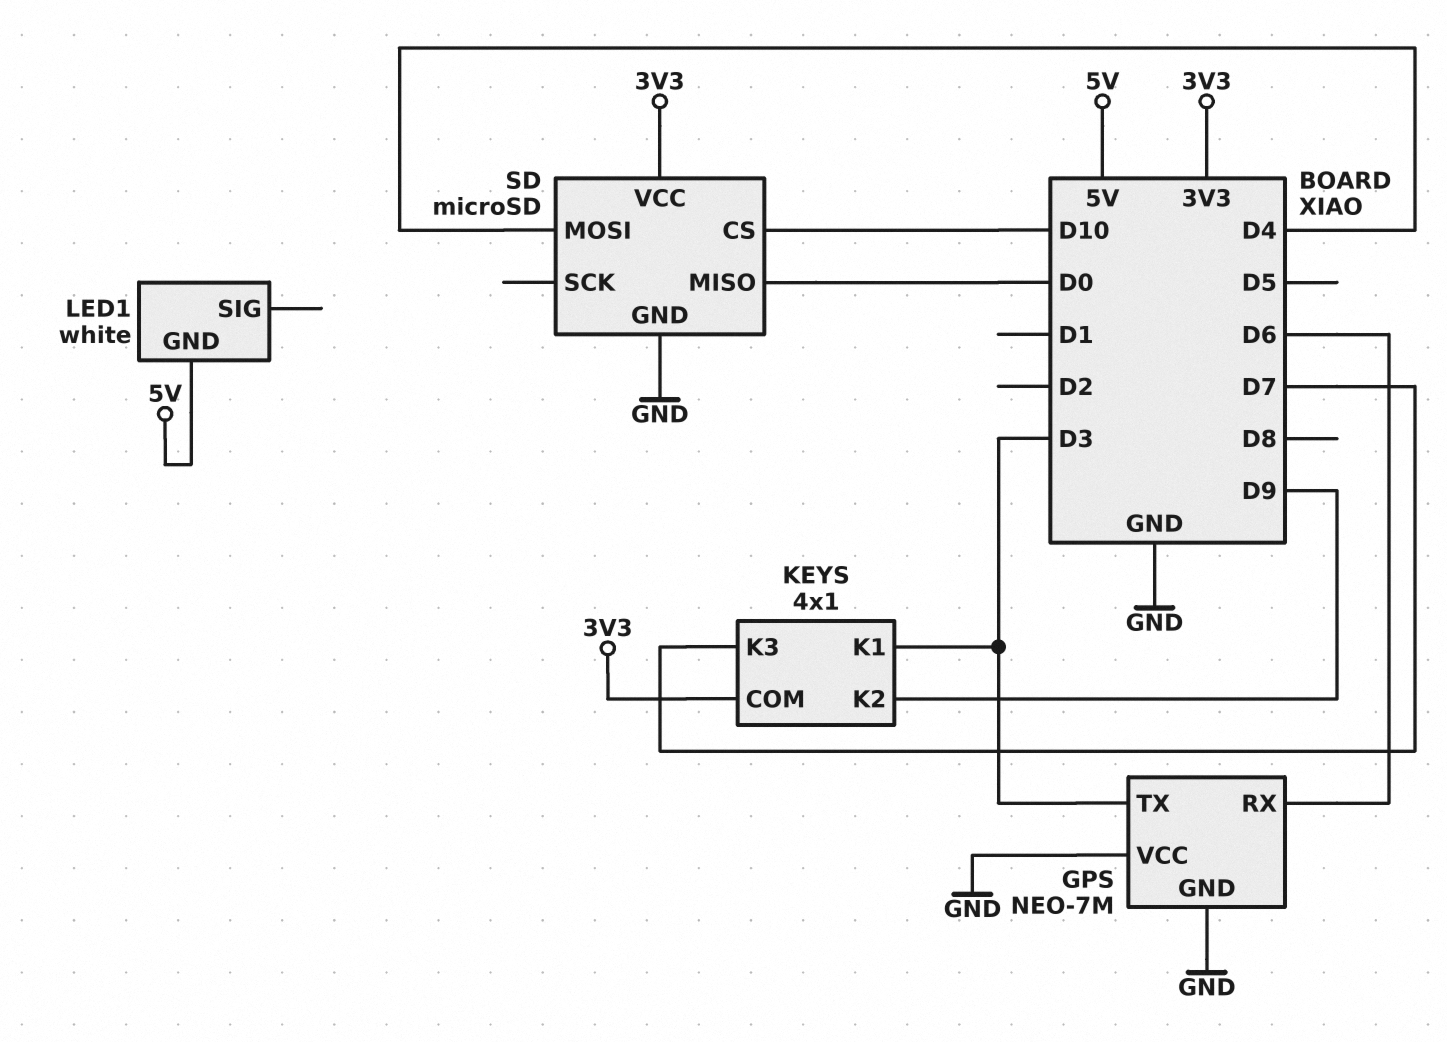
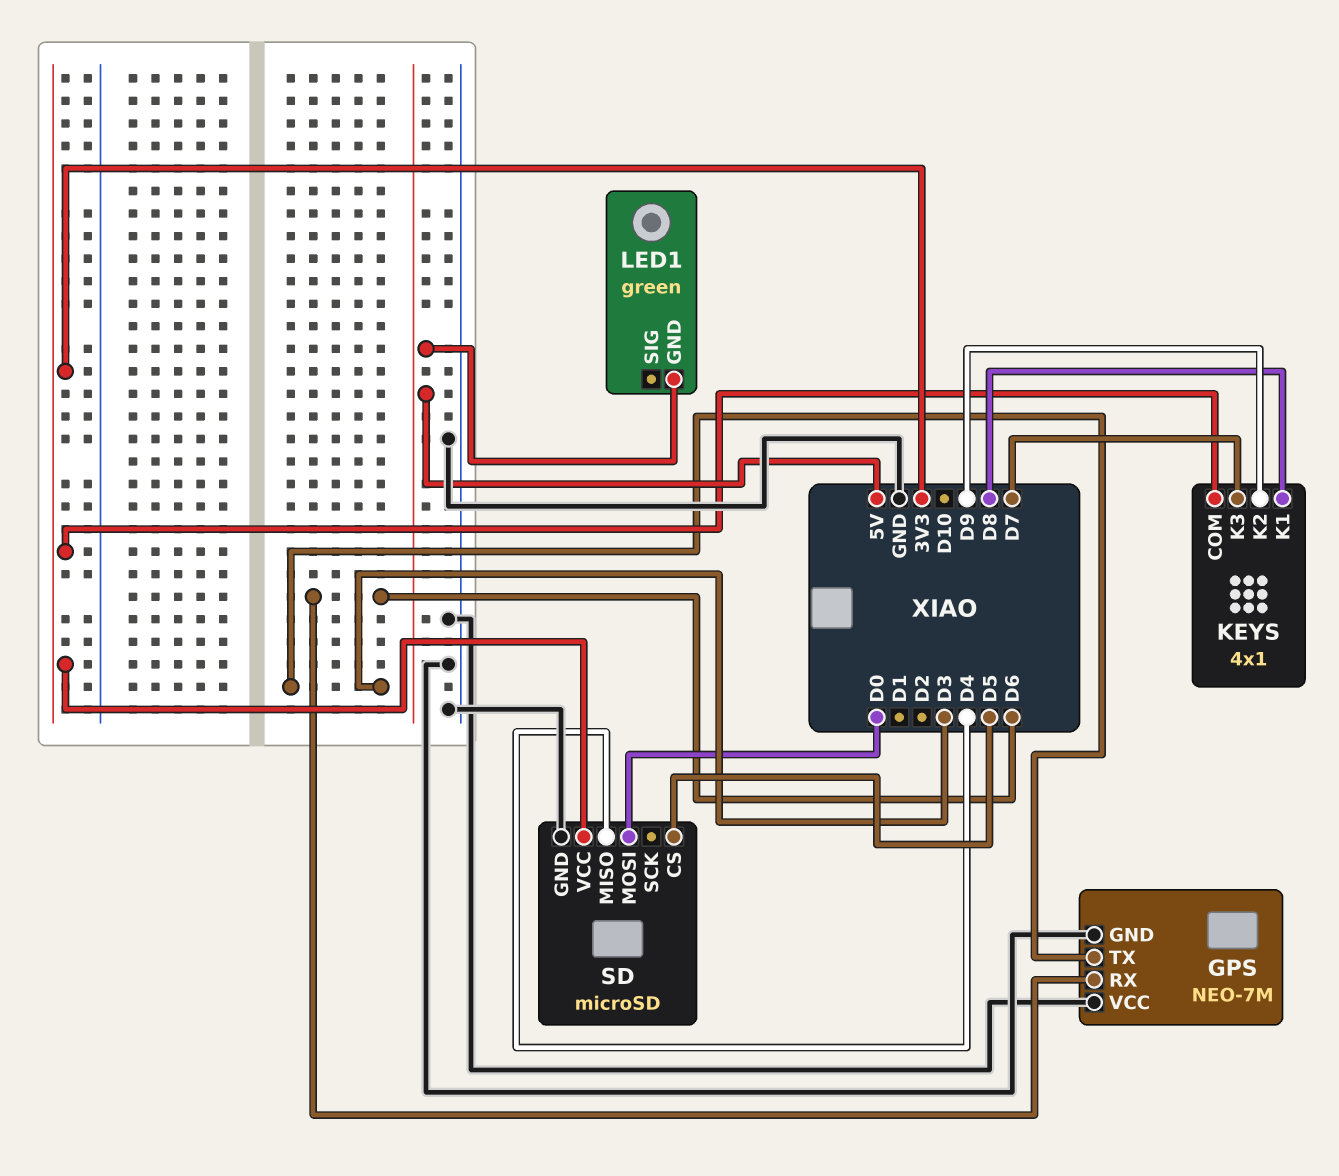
KEYS pin K1: D3 -> D8
LED1: white -> green
SD pin CS: D10 -> D5
SD pin MISO: D0 -> D4
SD pin MOSI: D4 -> D0

